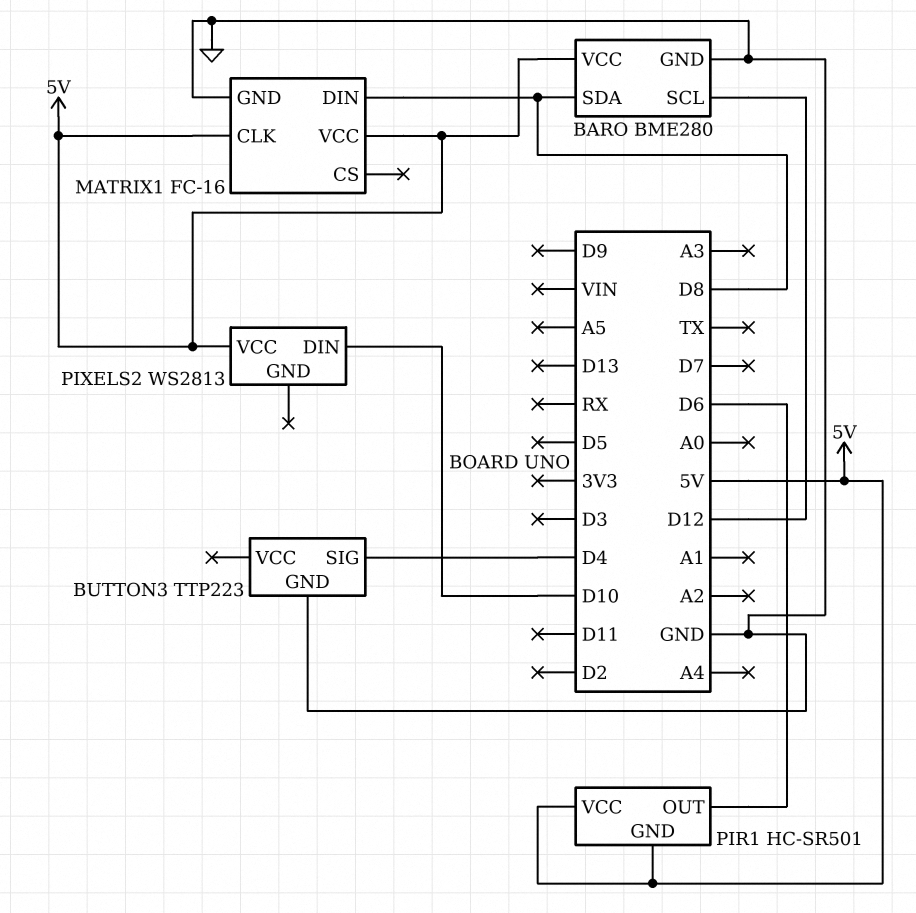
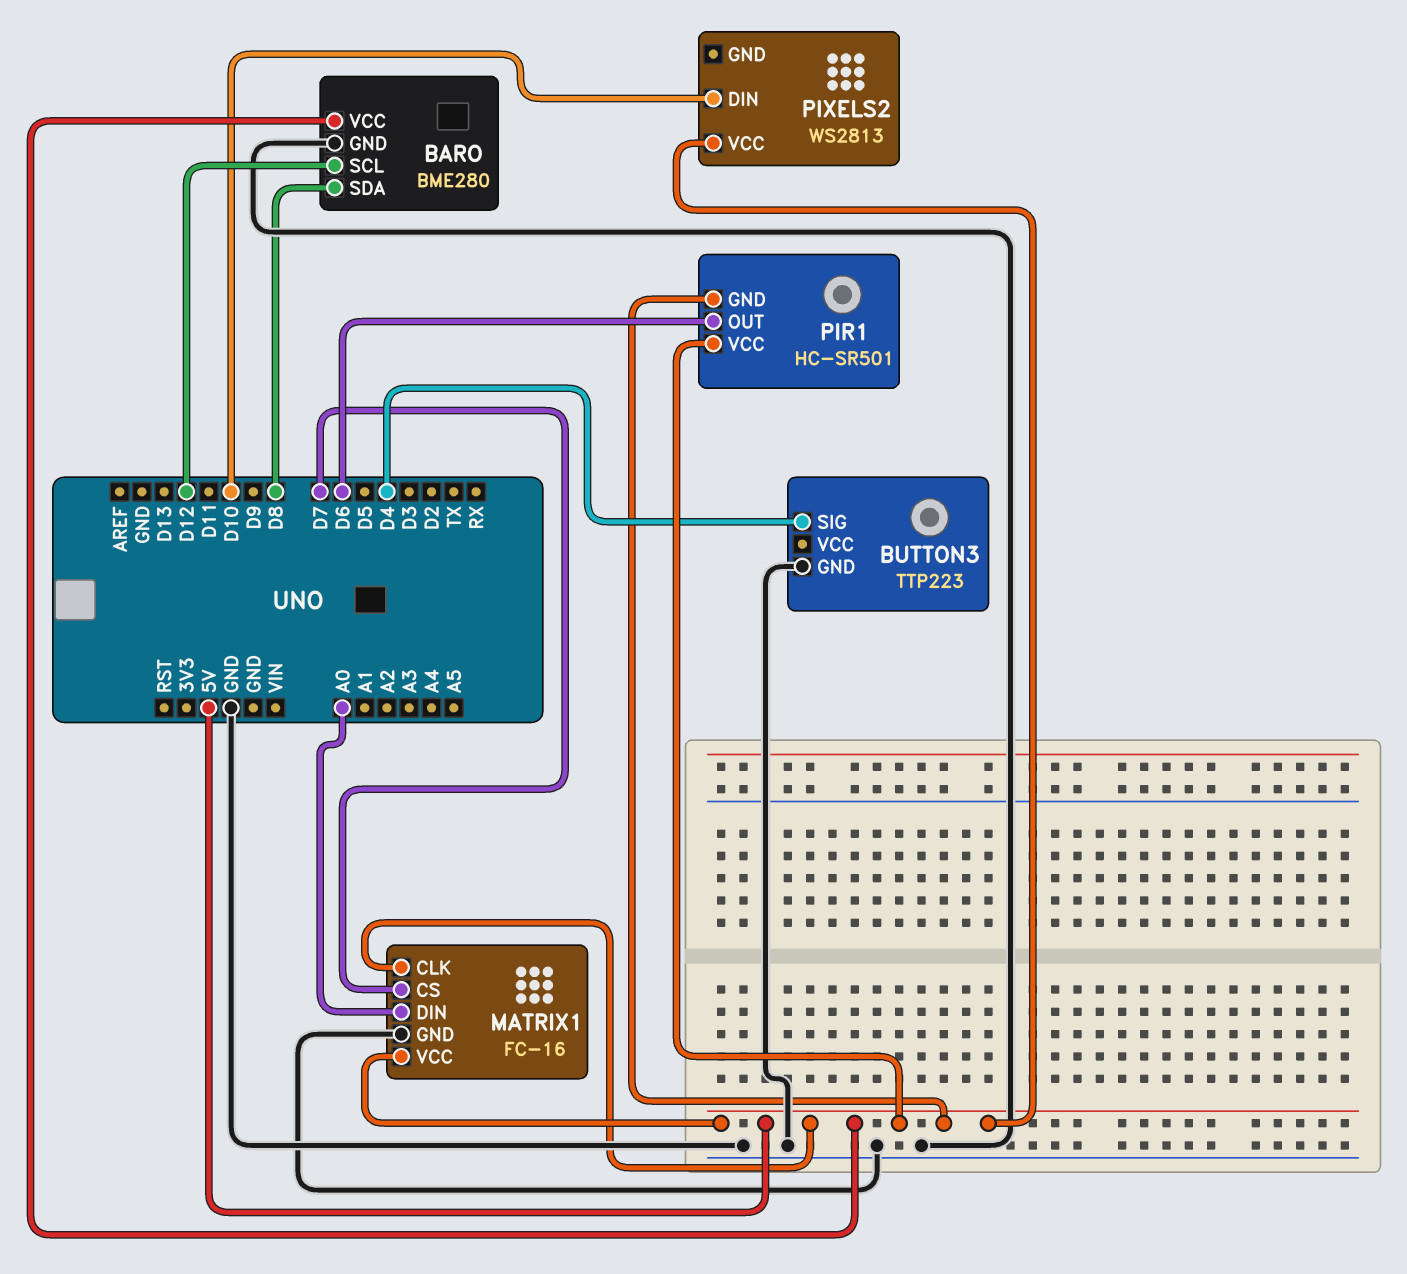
MATRIX1 pin CS: none -> D7
MATRIX1 pin DIN: D8 -> A0

